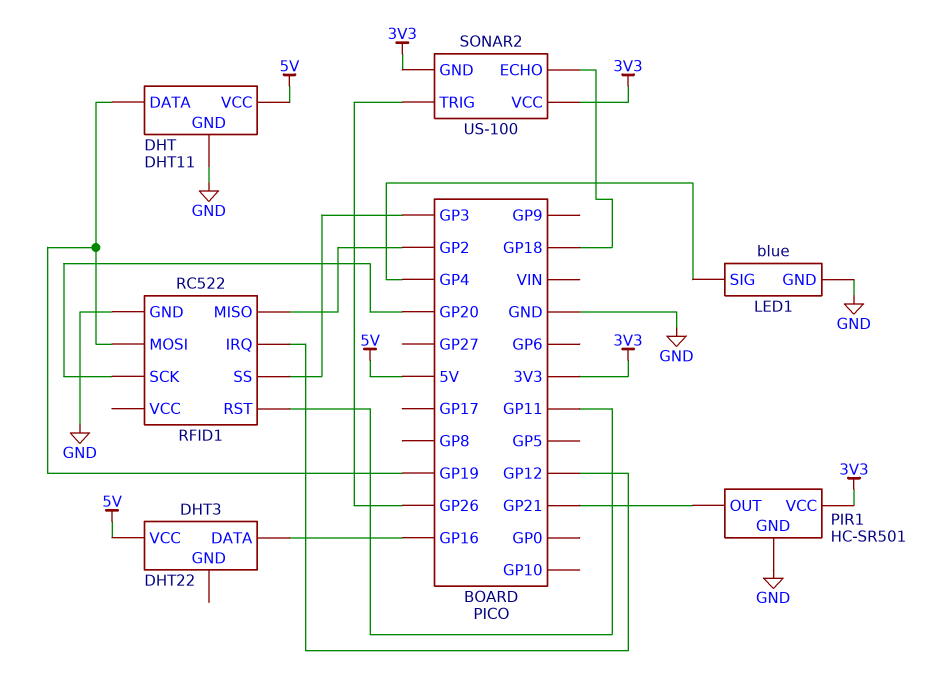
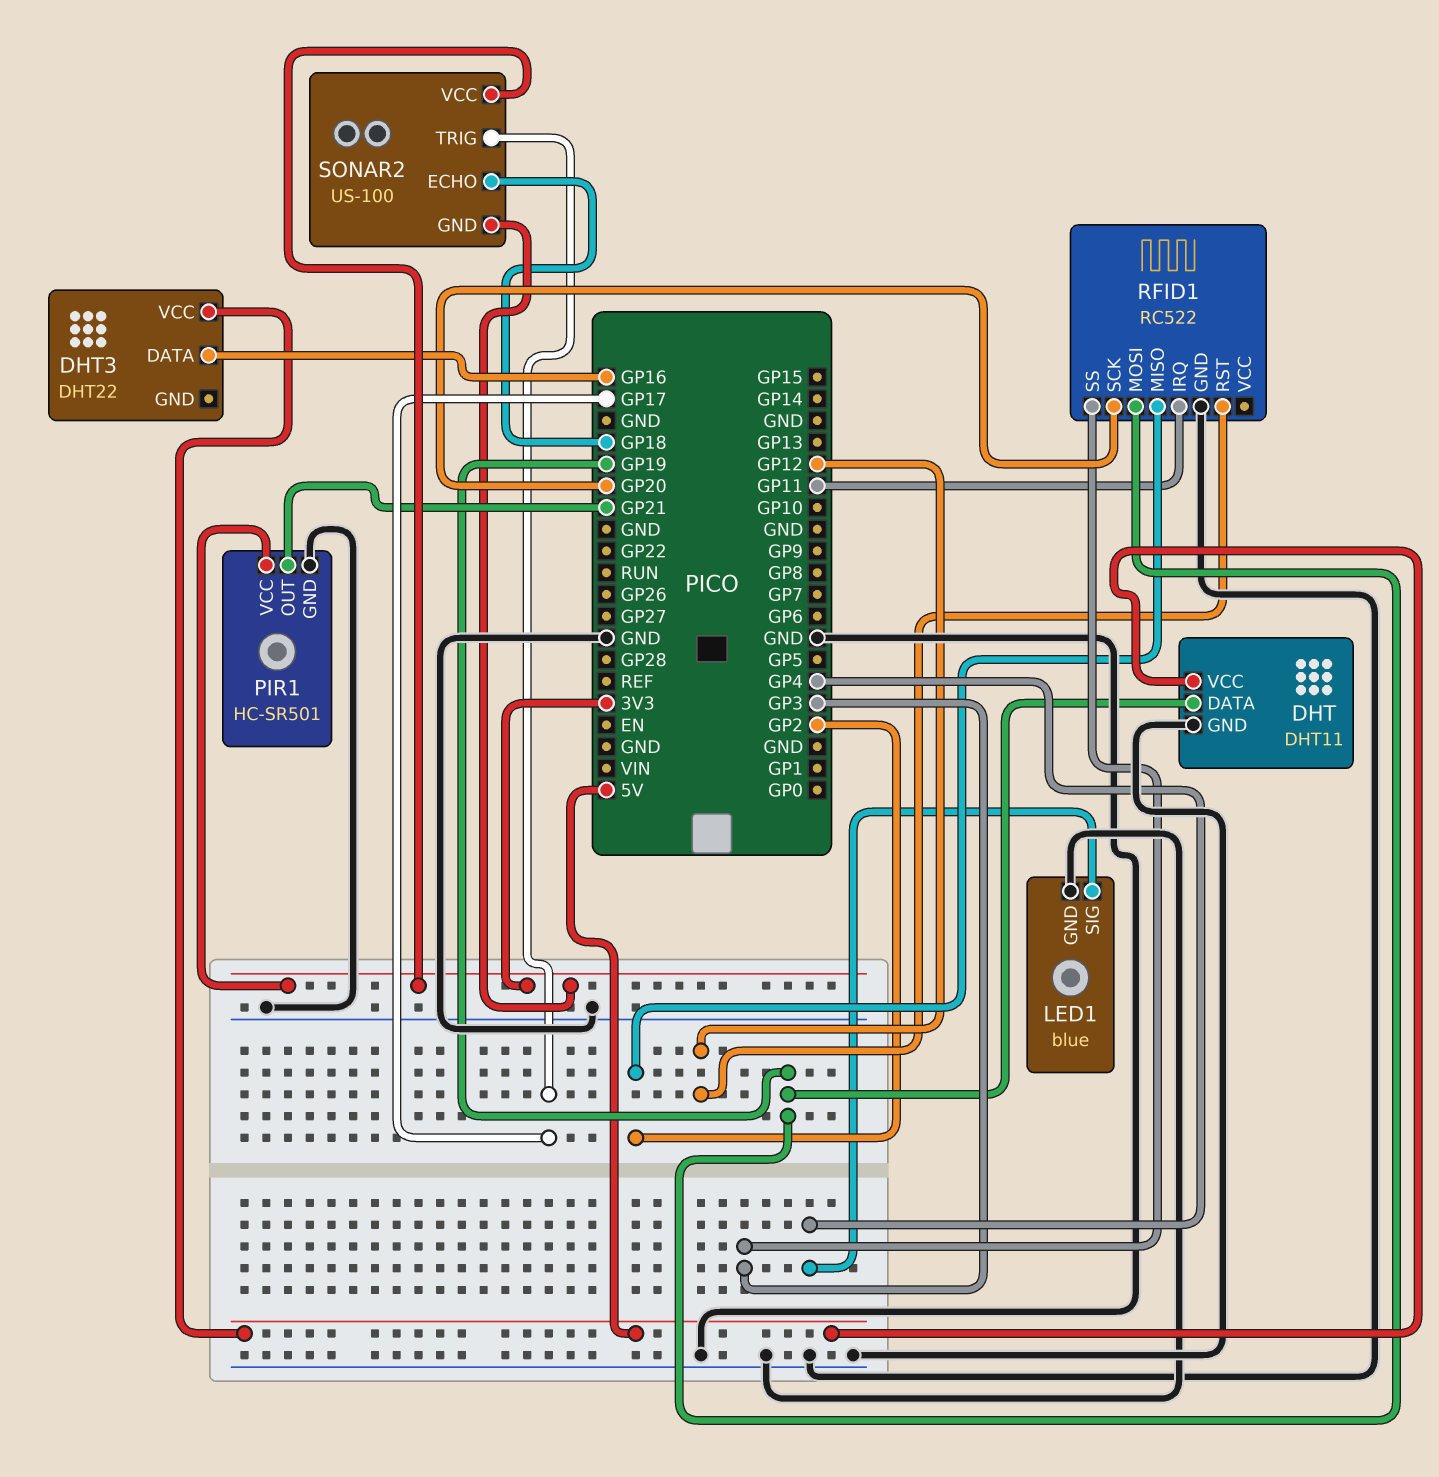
RFID1 pin IRQ: GP12 -> GP11
RFID1 pin RST: GP11 -> GP12
SONAR2 pin TRIG: GP26 -> GP17

